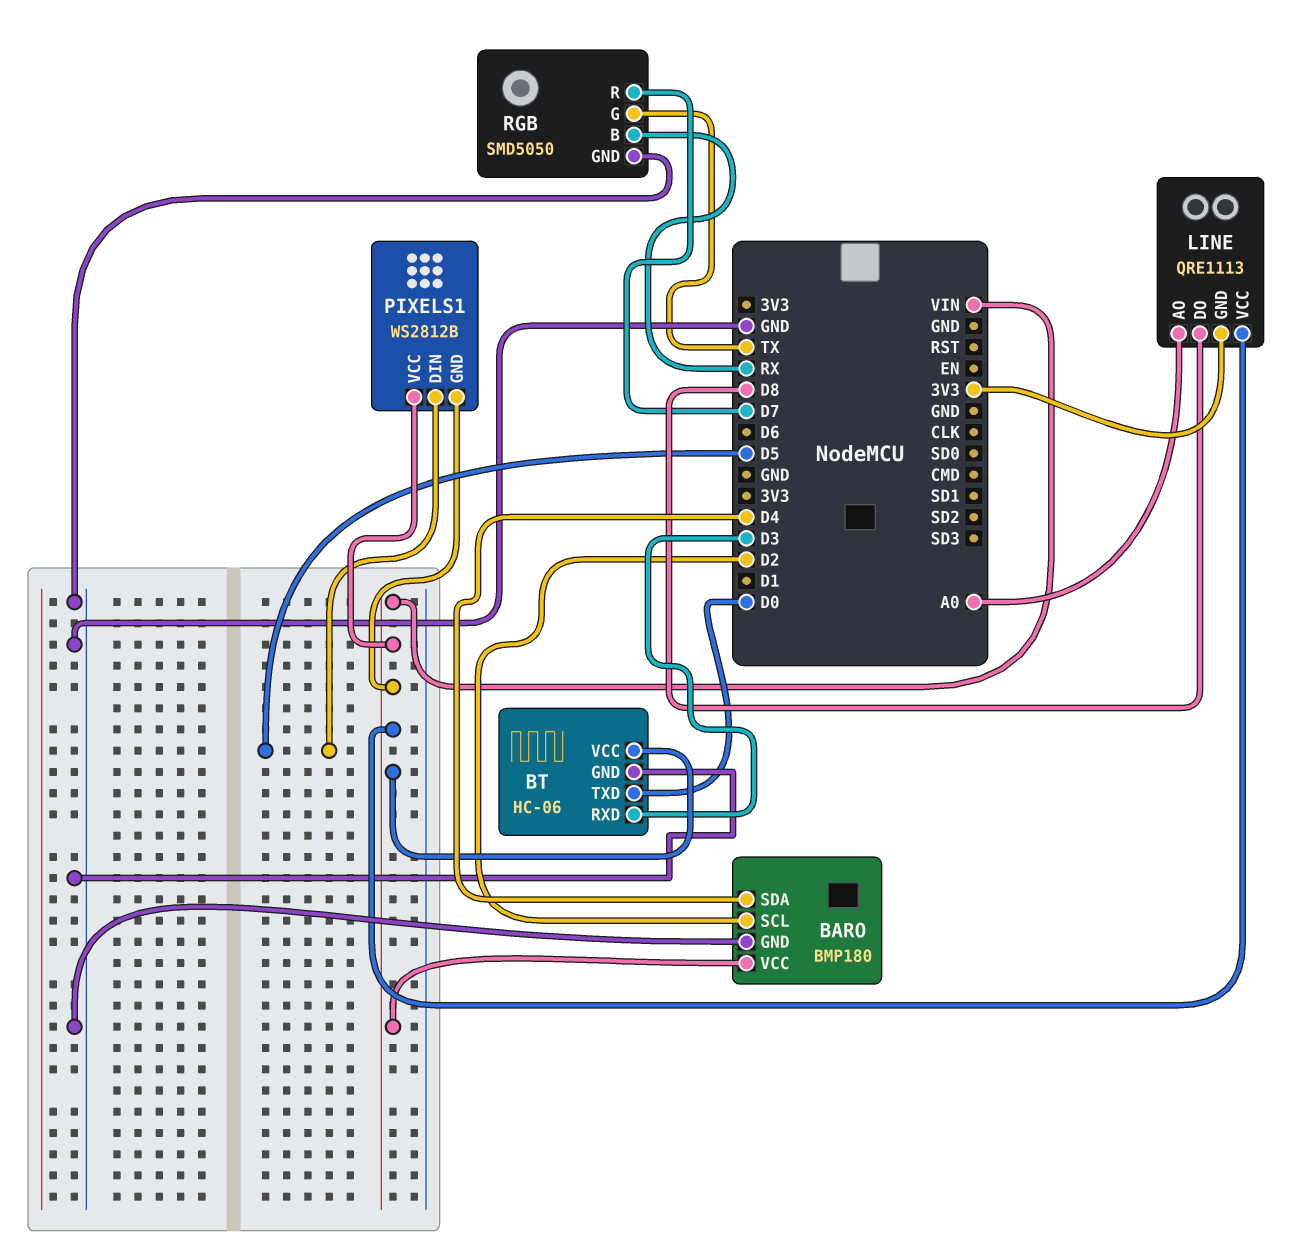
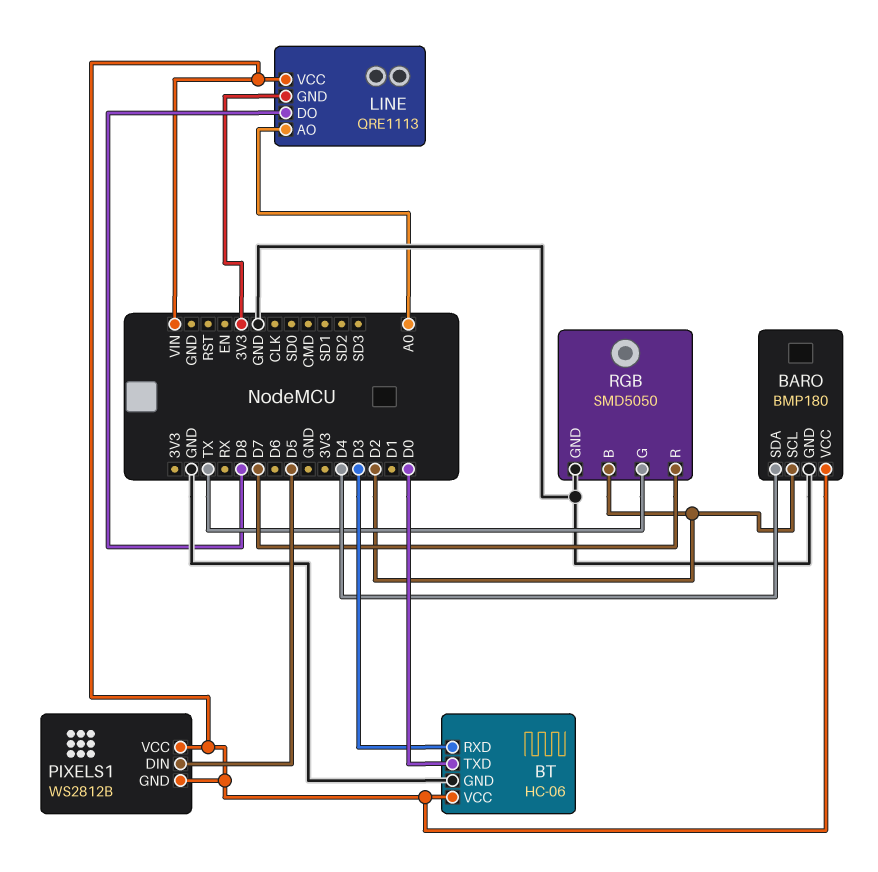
RGB pin B: RX -> D2

